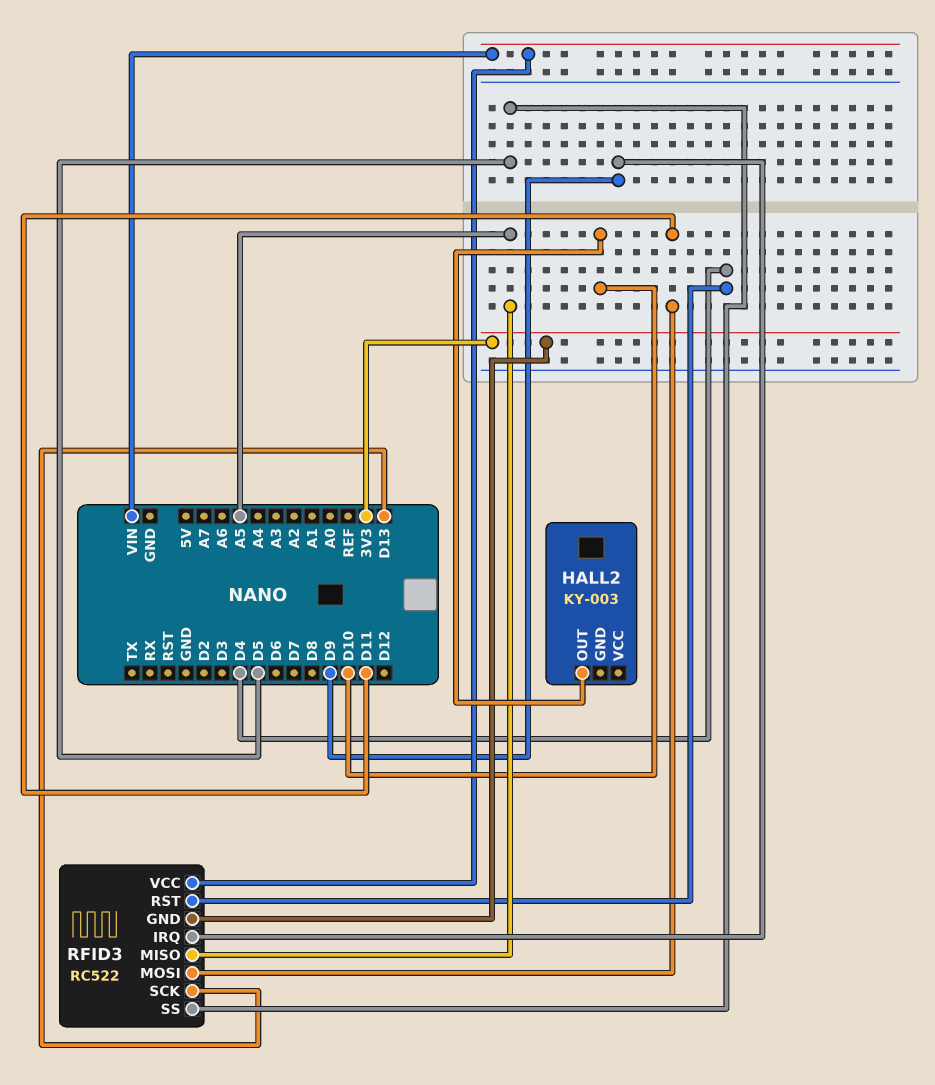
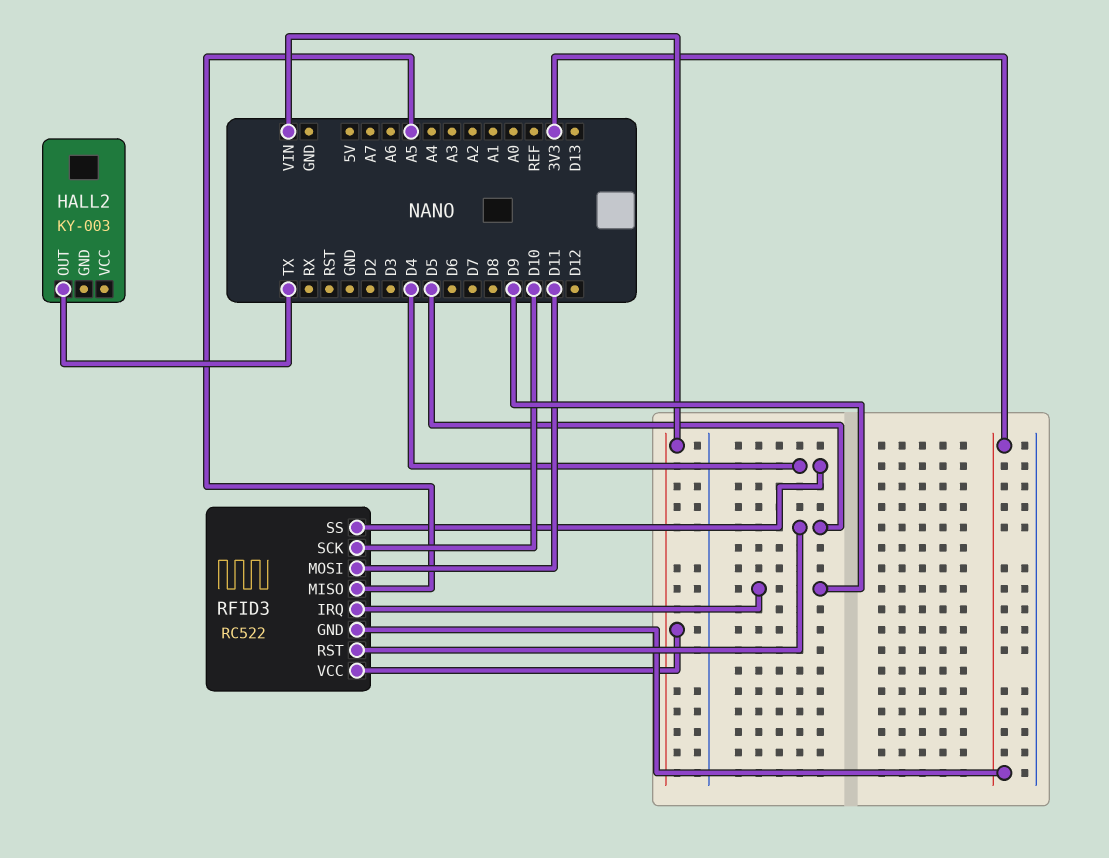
HALL2 pin OUT: D10 -> TX
RFID3 pin RST: D4 -> D5
RFID3 pin SCK: D13 -> D10
RFID3 pin SS: D5 -> D4

